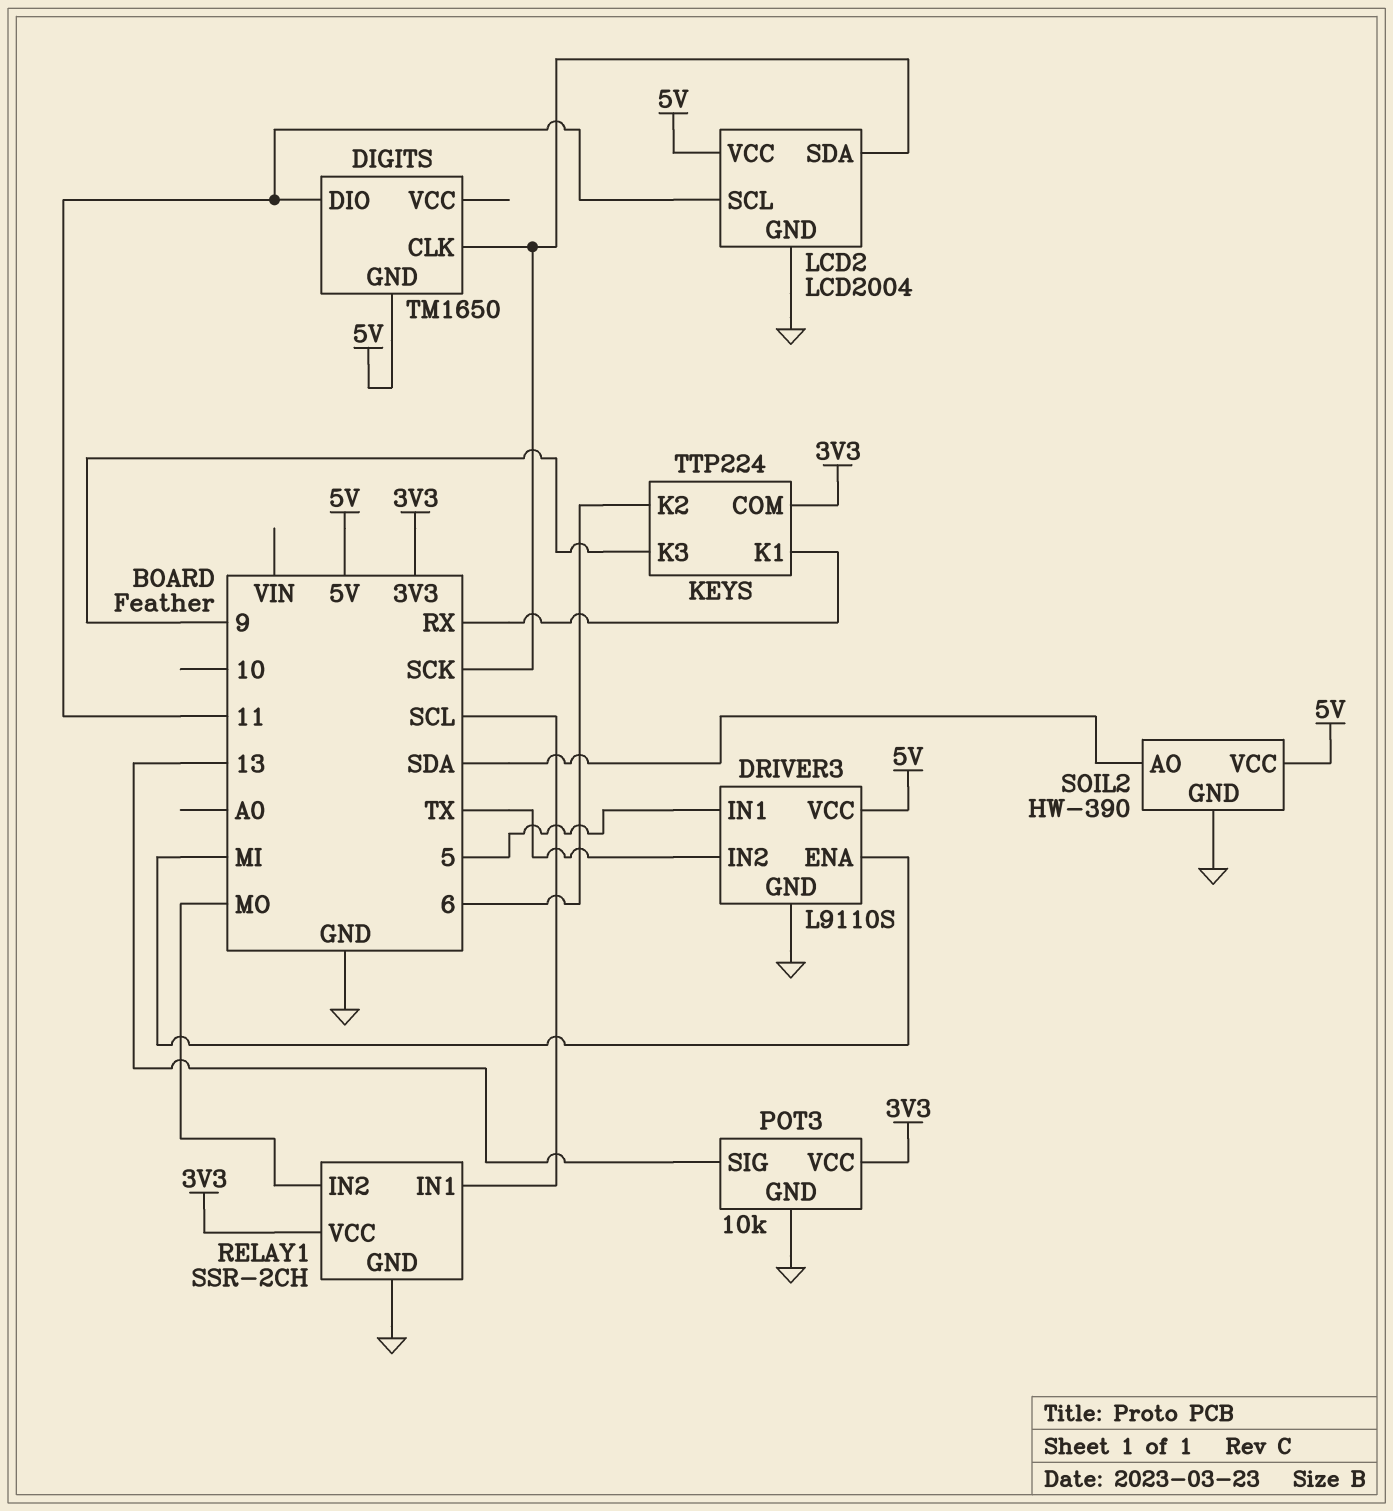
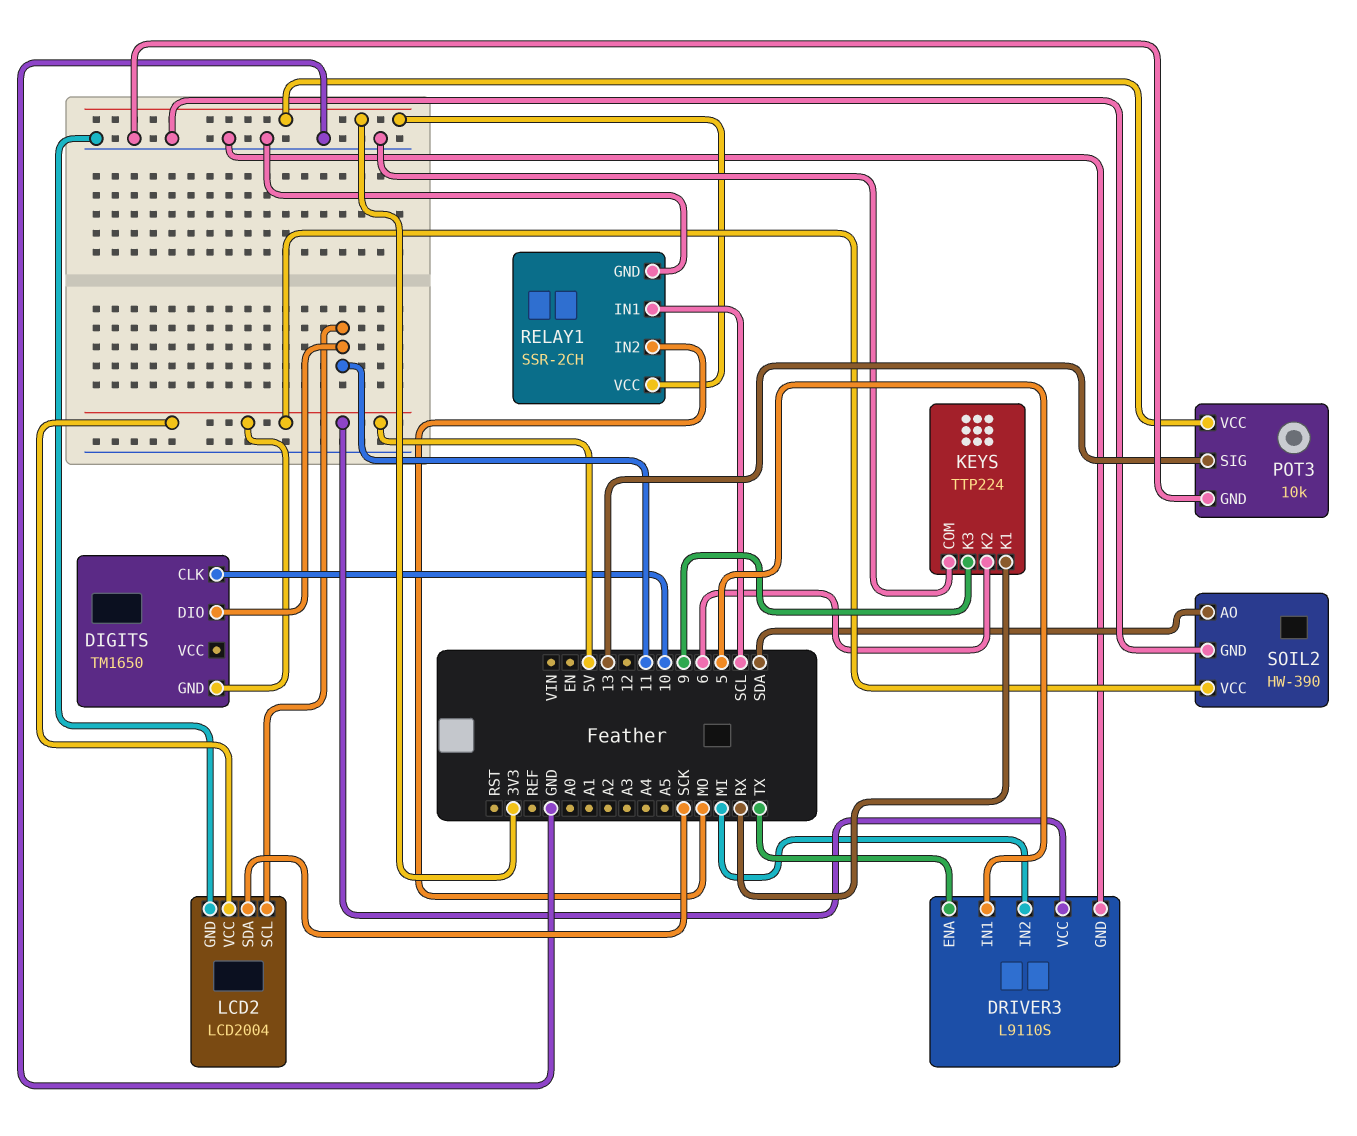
DIGITS pin CLK: SCK -> 10
DRIVER3 pin ENA: MI -> TX
DRIVER3 pin IN2: TX -> MI
KEYS pin COM: 3V3 -> GND

